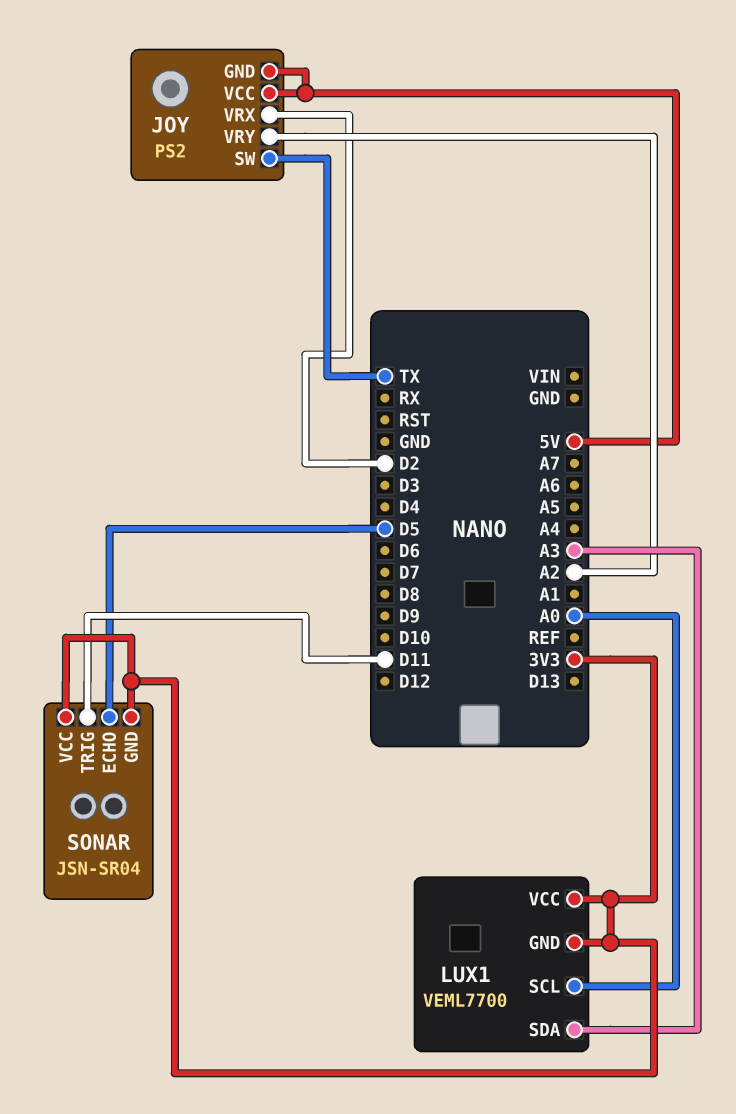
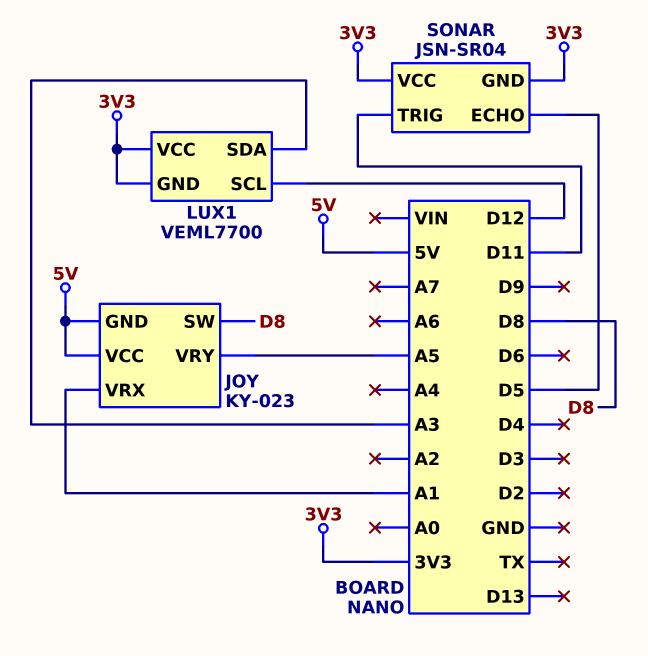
JOY: PS2 -> KY-023
JOY pin SW: TX -> D8
JOY pin VRX: D2 -> A1
JOY pin VRY: A2 -> A5
LUX1 pin SCL: A0 -> D12

